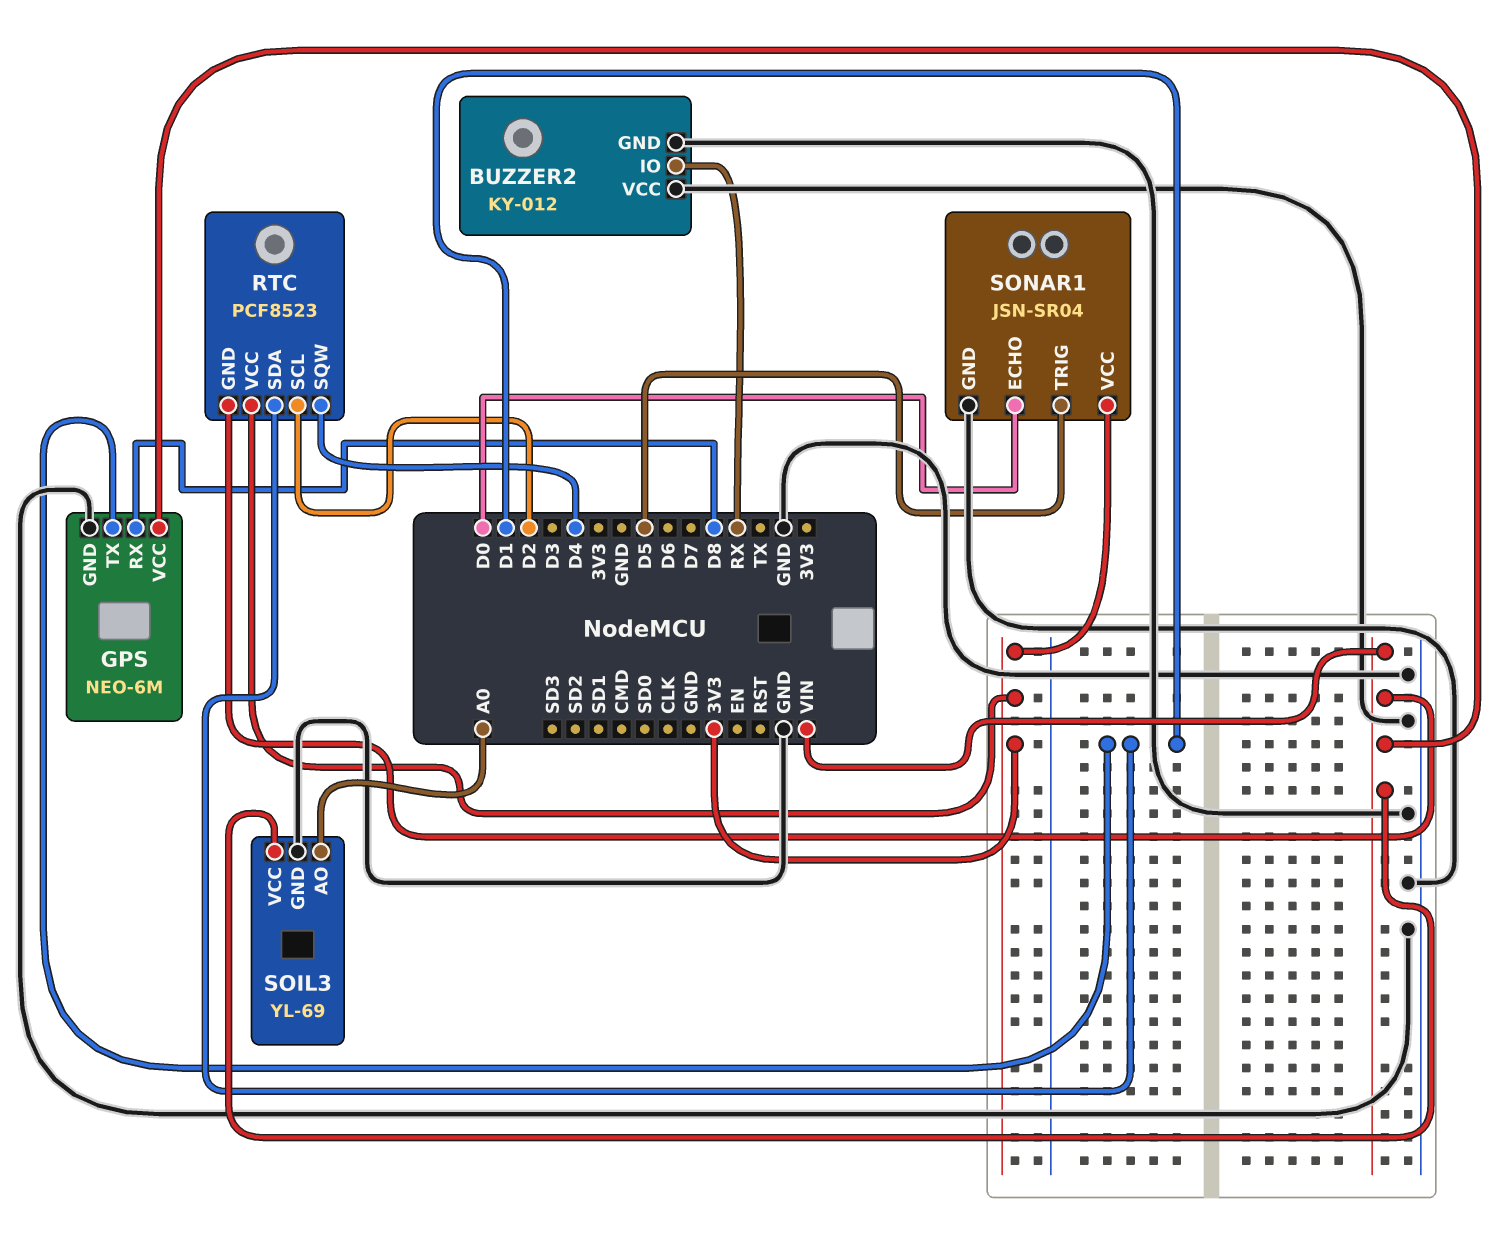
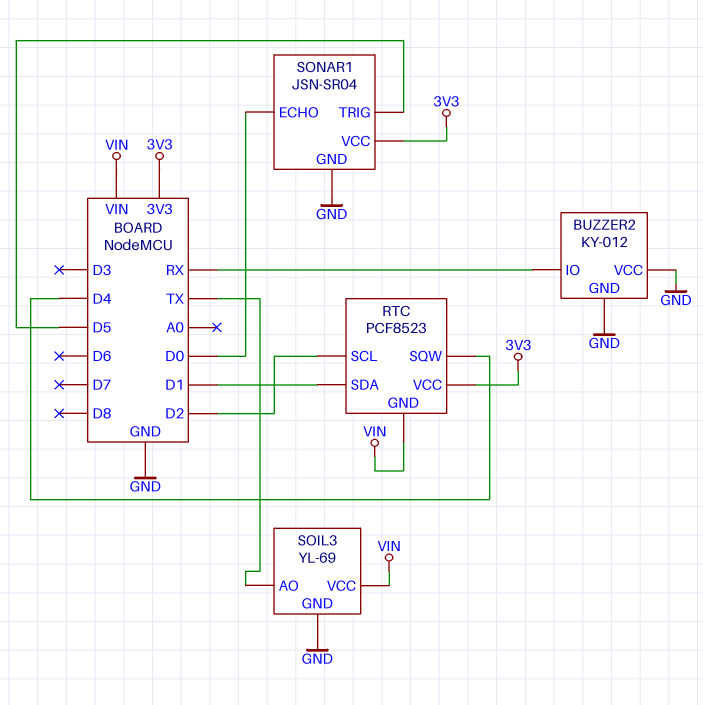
GPS: NEO-6M -> none
GPS pin GND: GND -> none
GPS pin RX: D8 -> none
GPS pin TX: D1 -> none
GPS pin VCC: VIN -> none
SOIL3 pin AO: A0 -> TX

